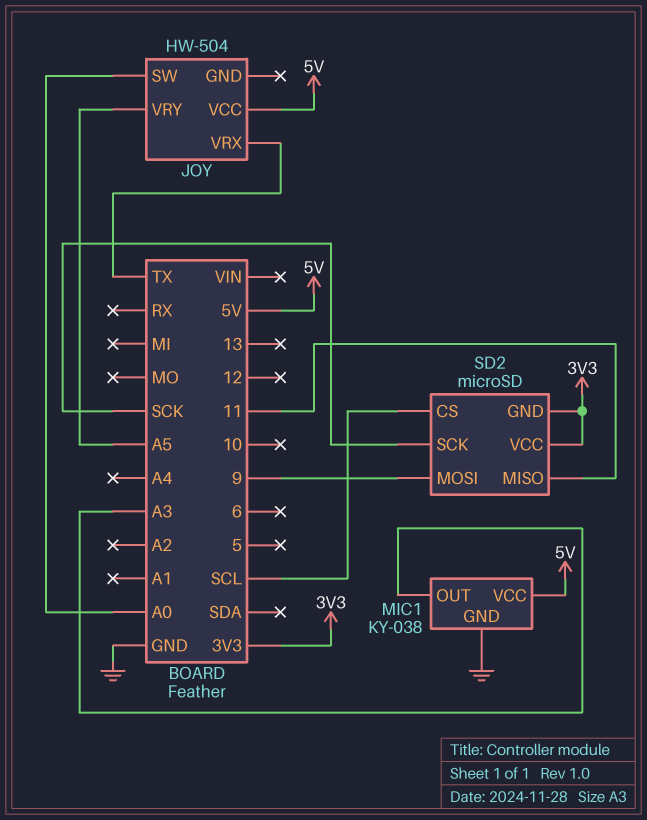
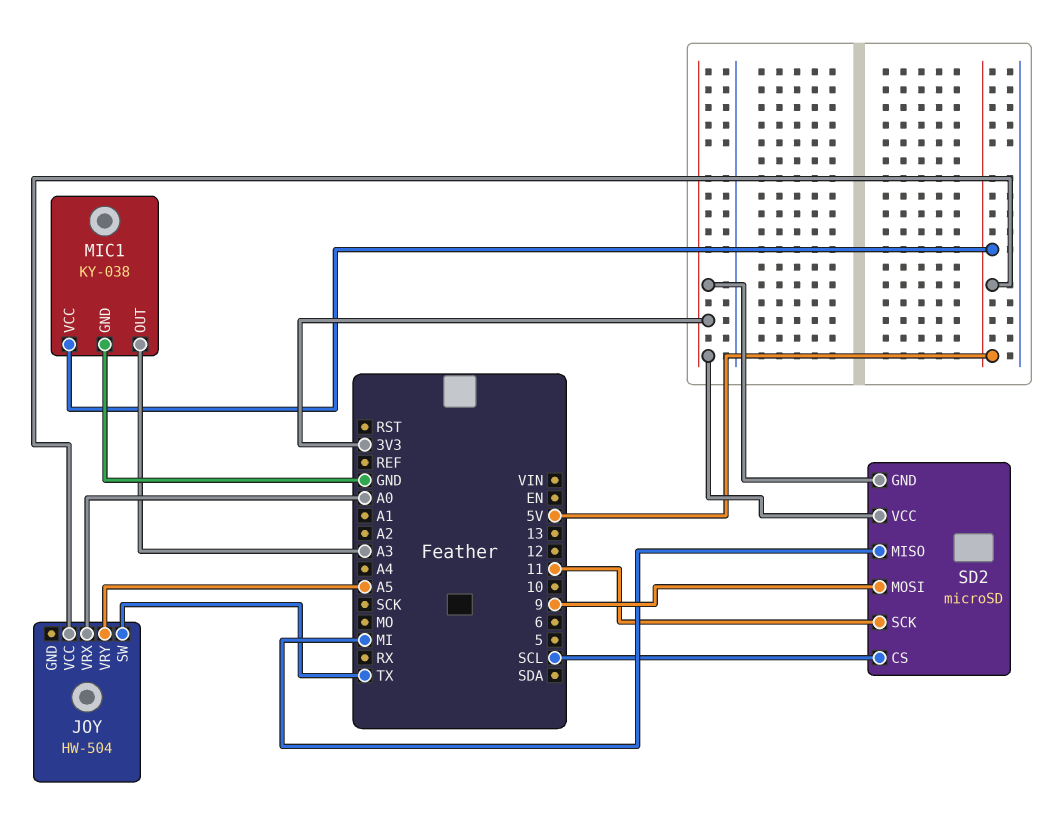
JOY pin SW: A0 -> TX
JOY pin VRX: TX -> A0
SD2 pin MISO: 11 -> MI
SD2 pin SCK: SCK -> 11

